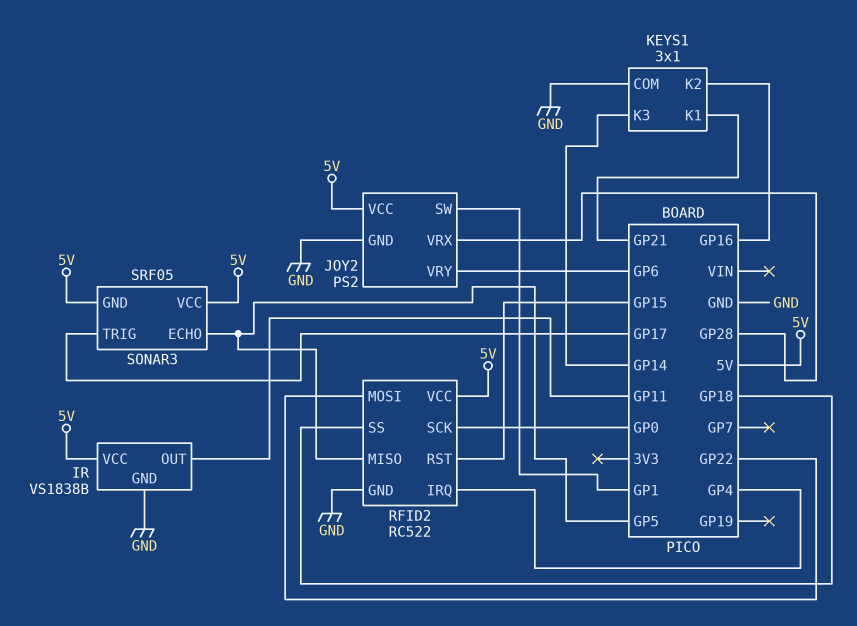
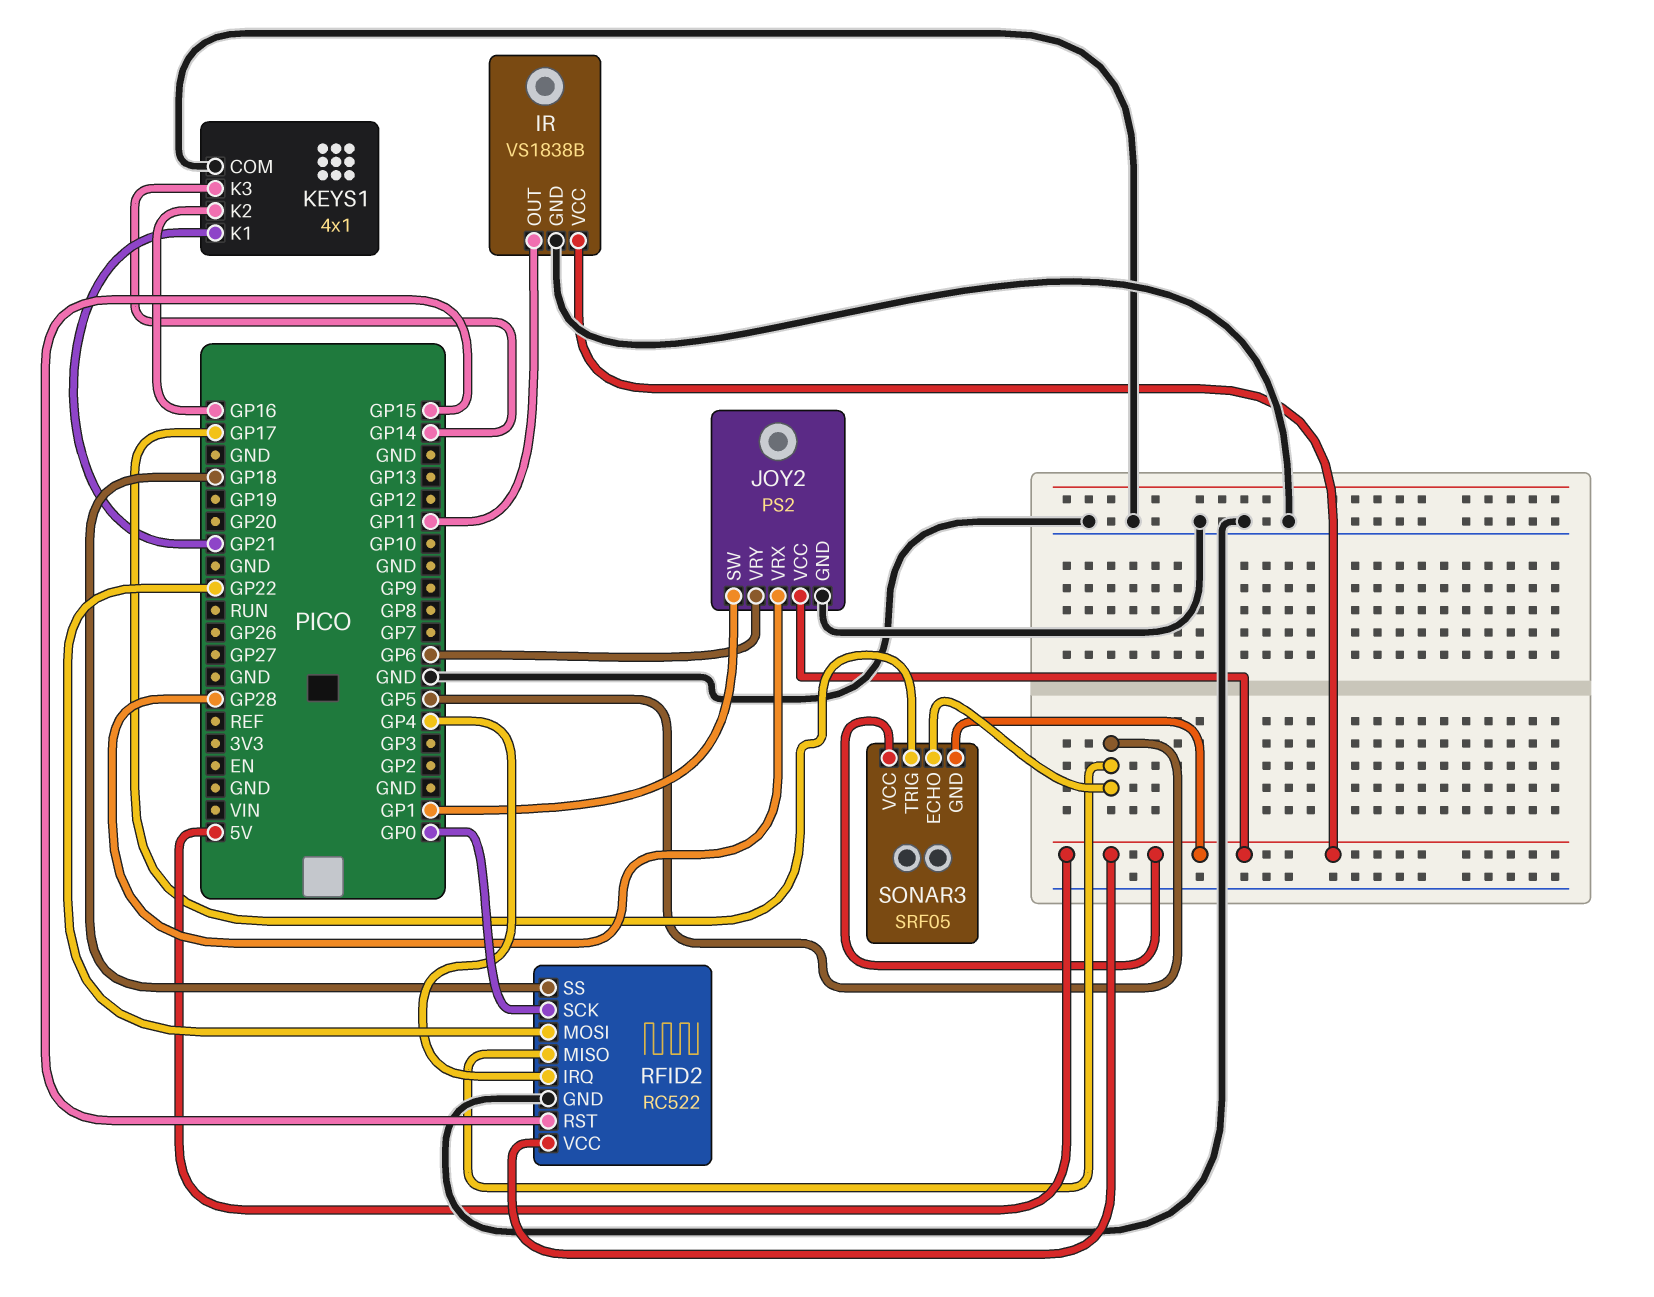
KEYS1: 3x1 -> 4x1

